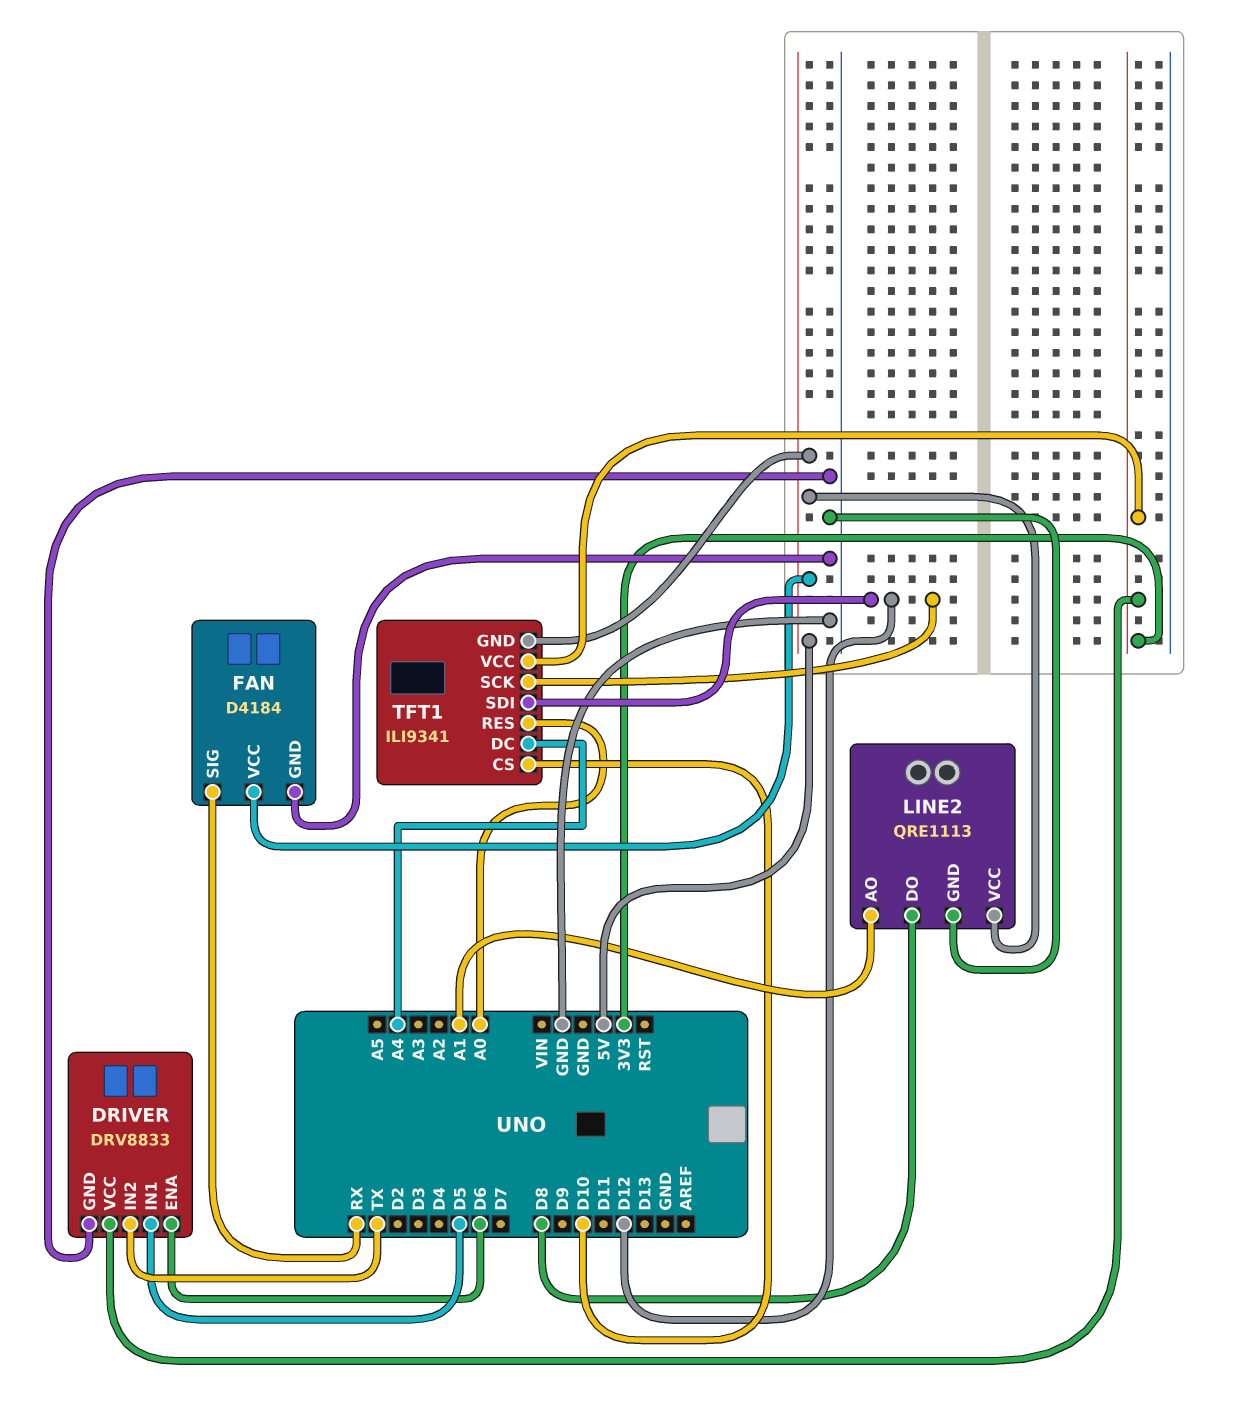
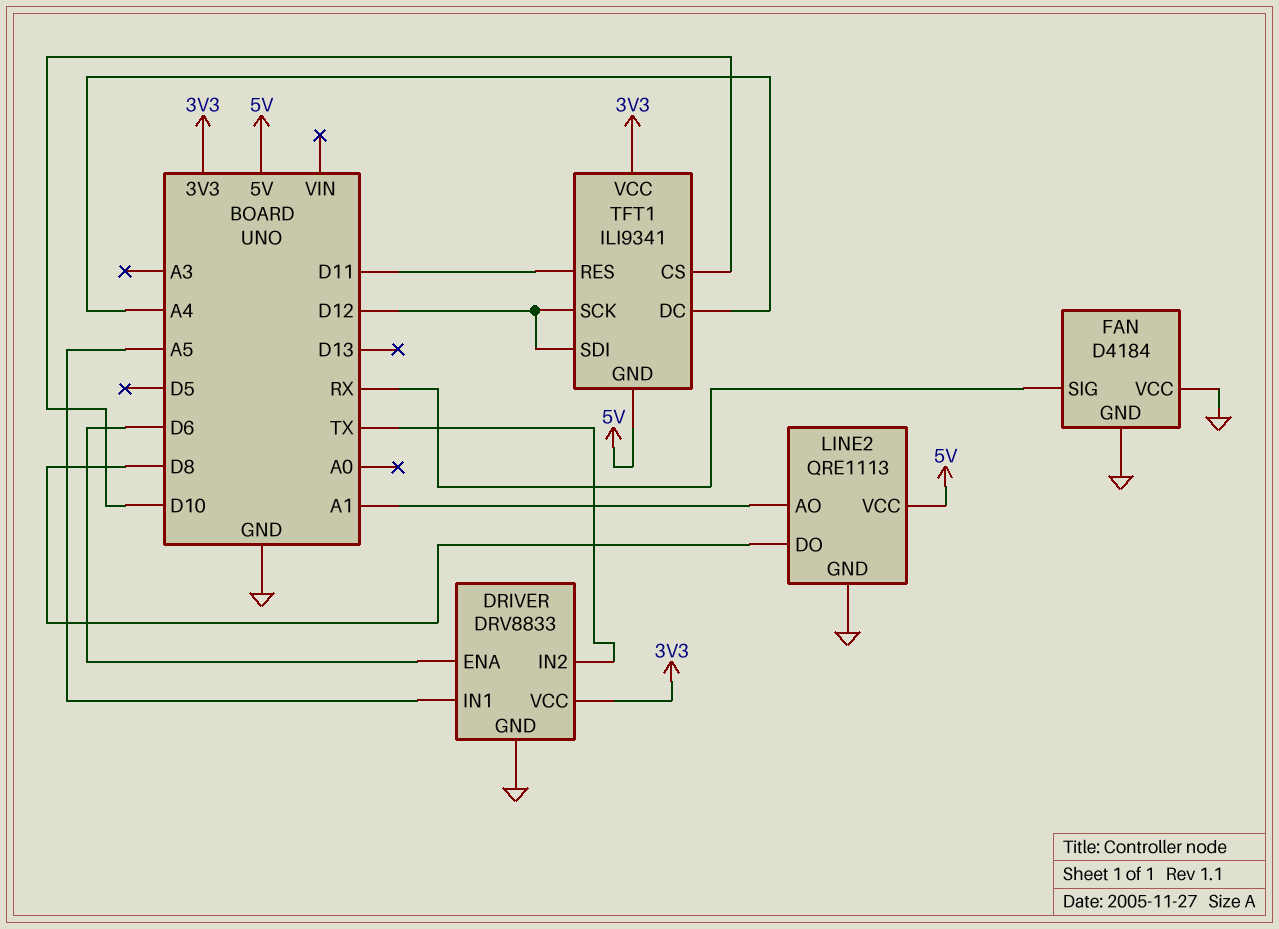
DRIVER pin IN1: D5 -> A5
FAN pin VCC: 5V -> GND
TFT1 pin RES: A0 -> D11

